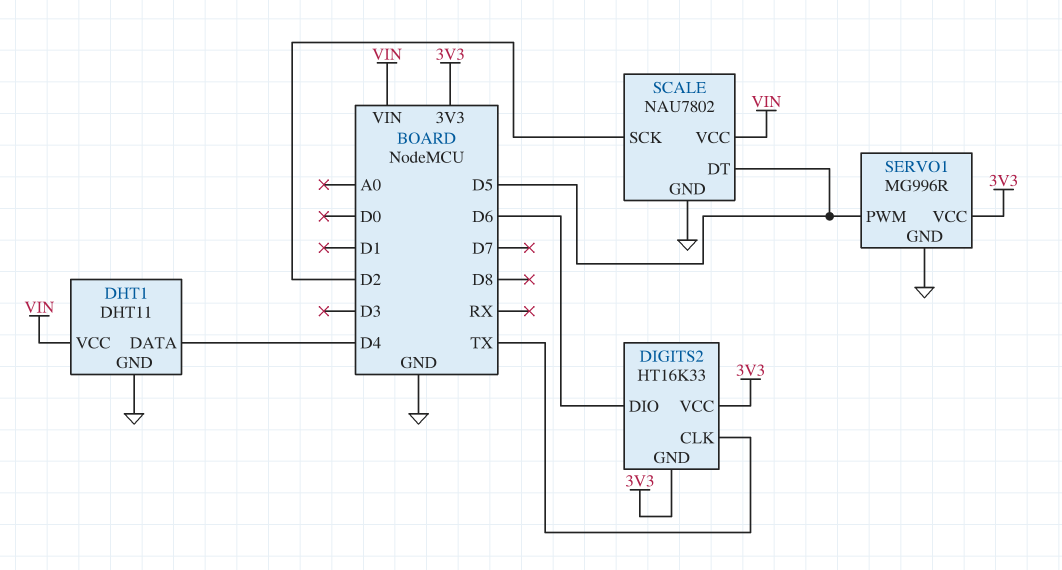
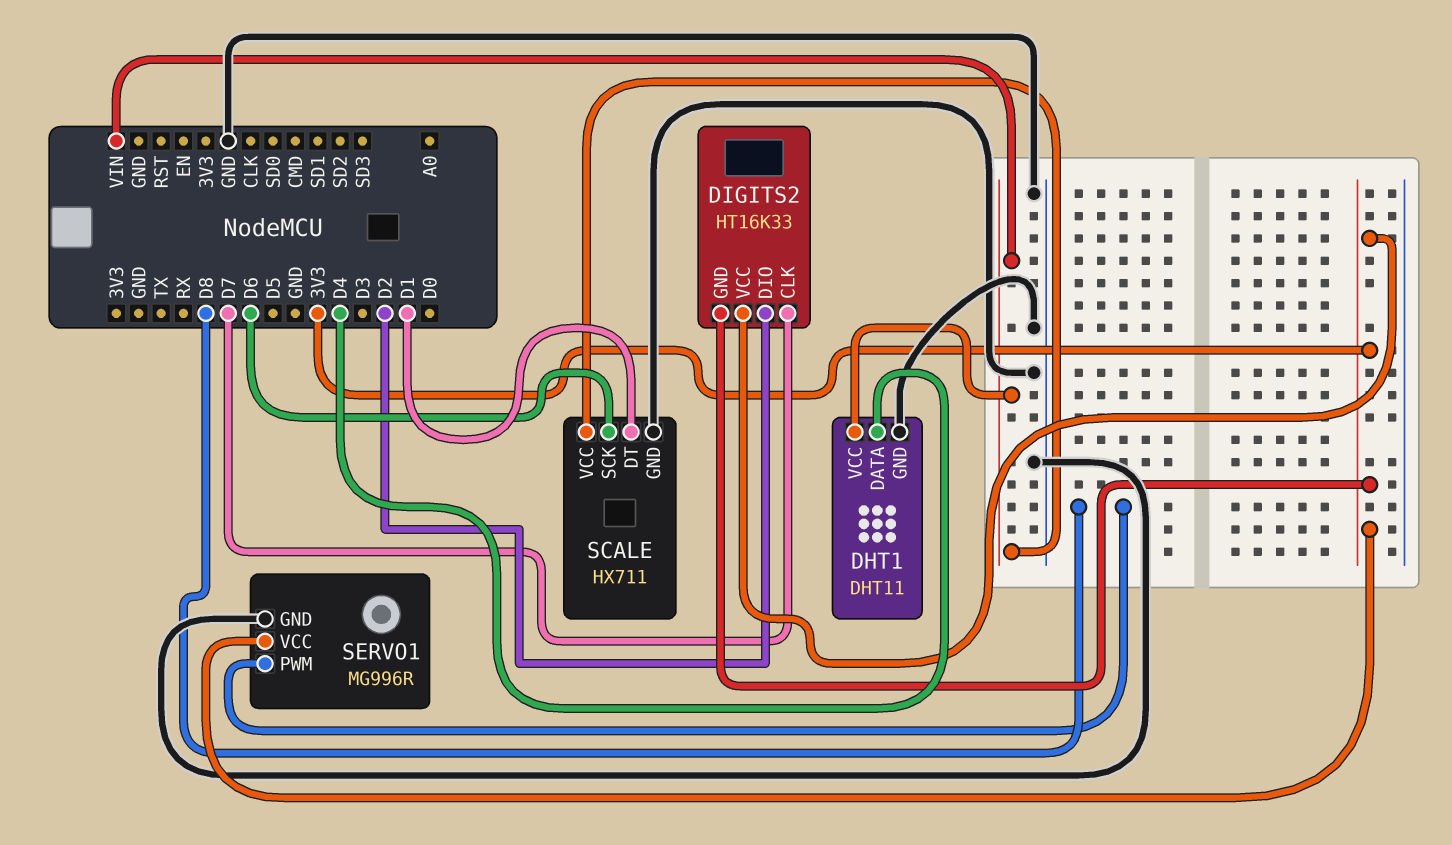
DIGITS2 pin CLK: TX -> D7
DIGITS2 pin DIO: D6 -> D2
SCALE: NAU7802 -> HX711
SCALE pin DT: D5 -> D1
SCALE pin SCK: D2 -> D6
SERVO1 pin PWM: D5 -> D8

